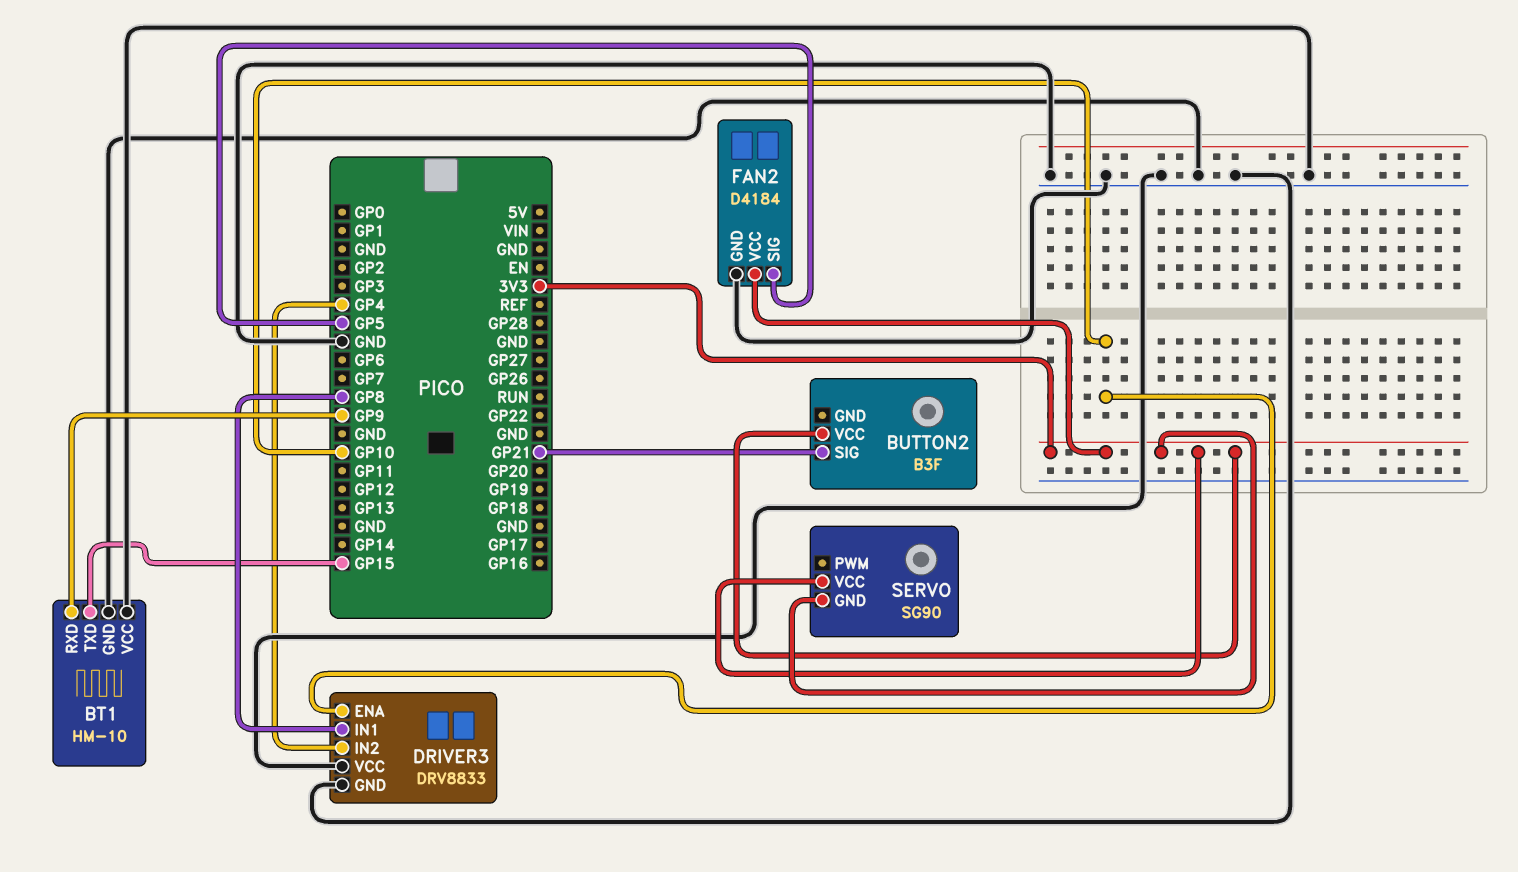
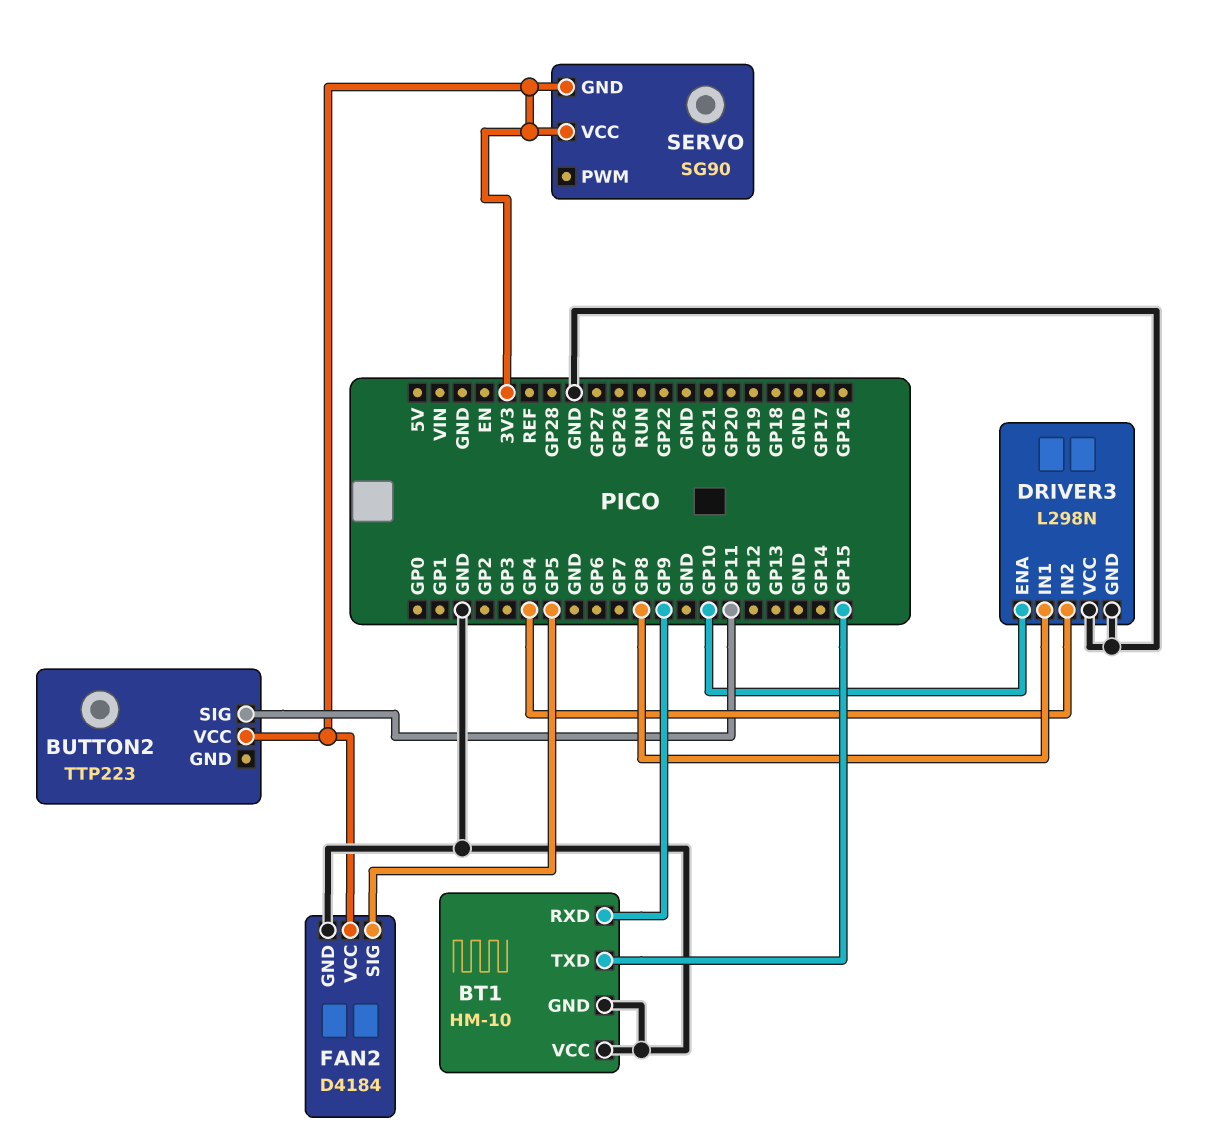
BUTTON2: B3F -> TTP223
BUTTON2 pin SIG: GP21 -> GP11
DRIVER3: DRV8833 -> L298N

